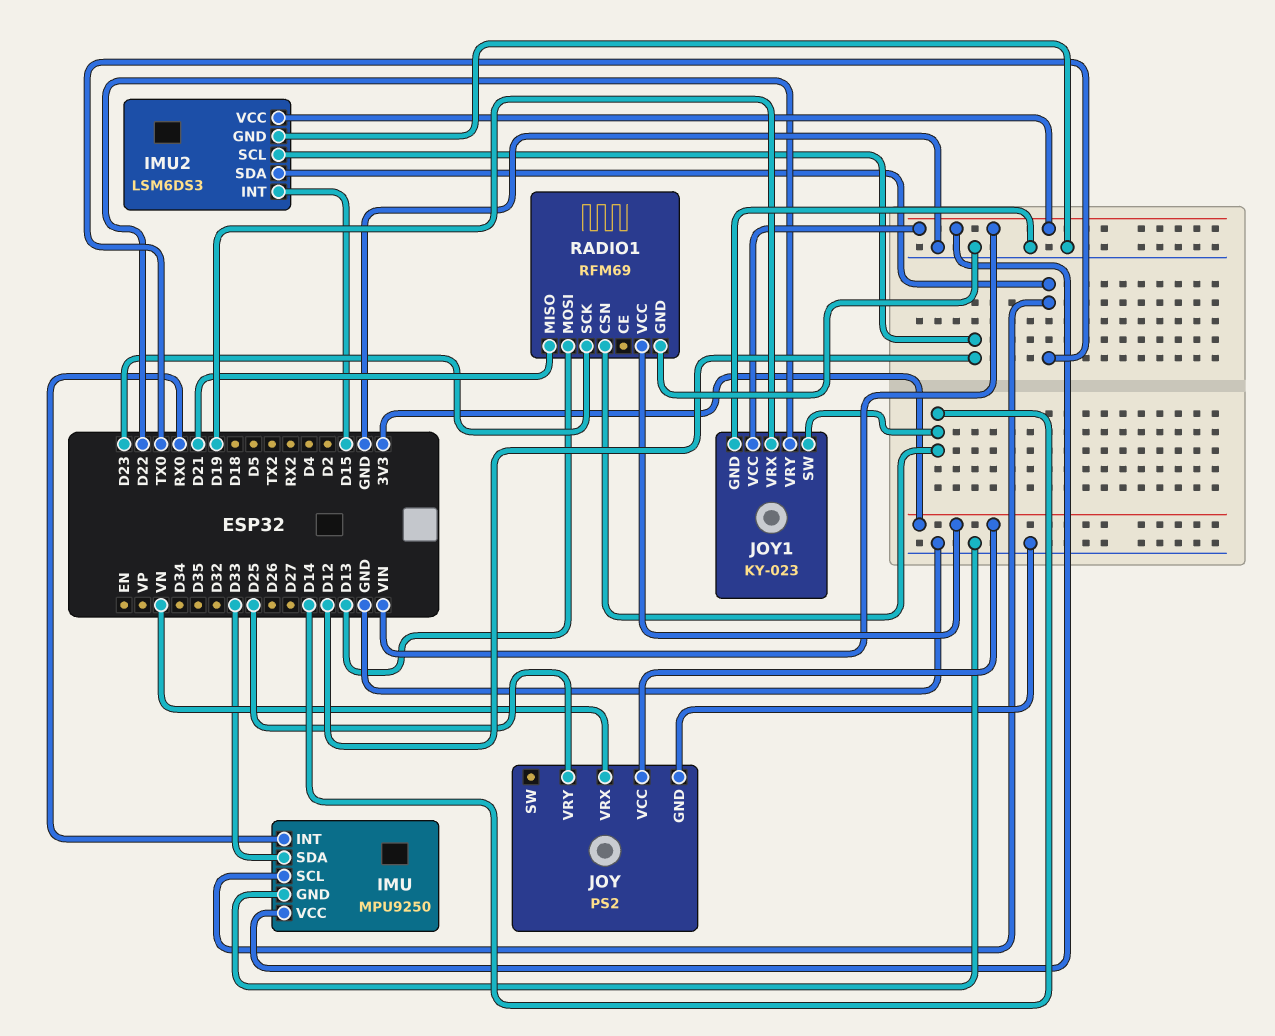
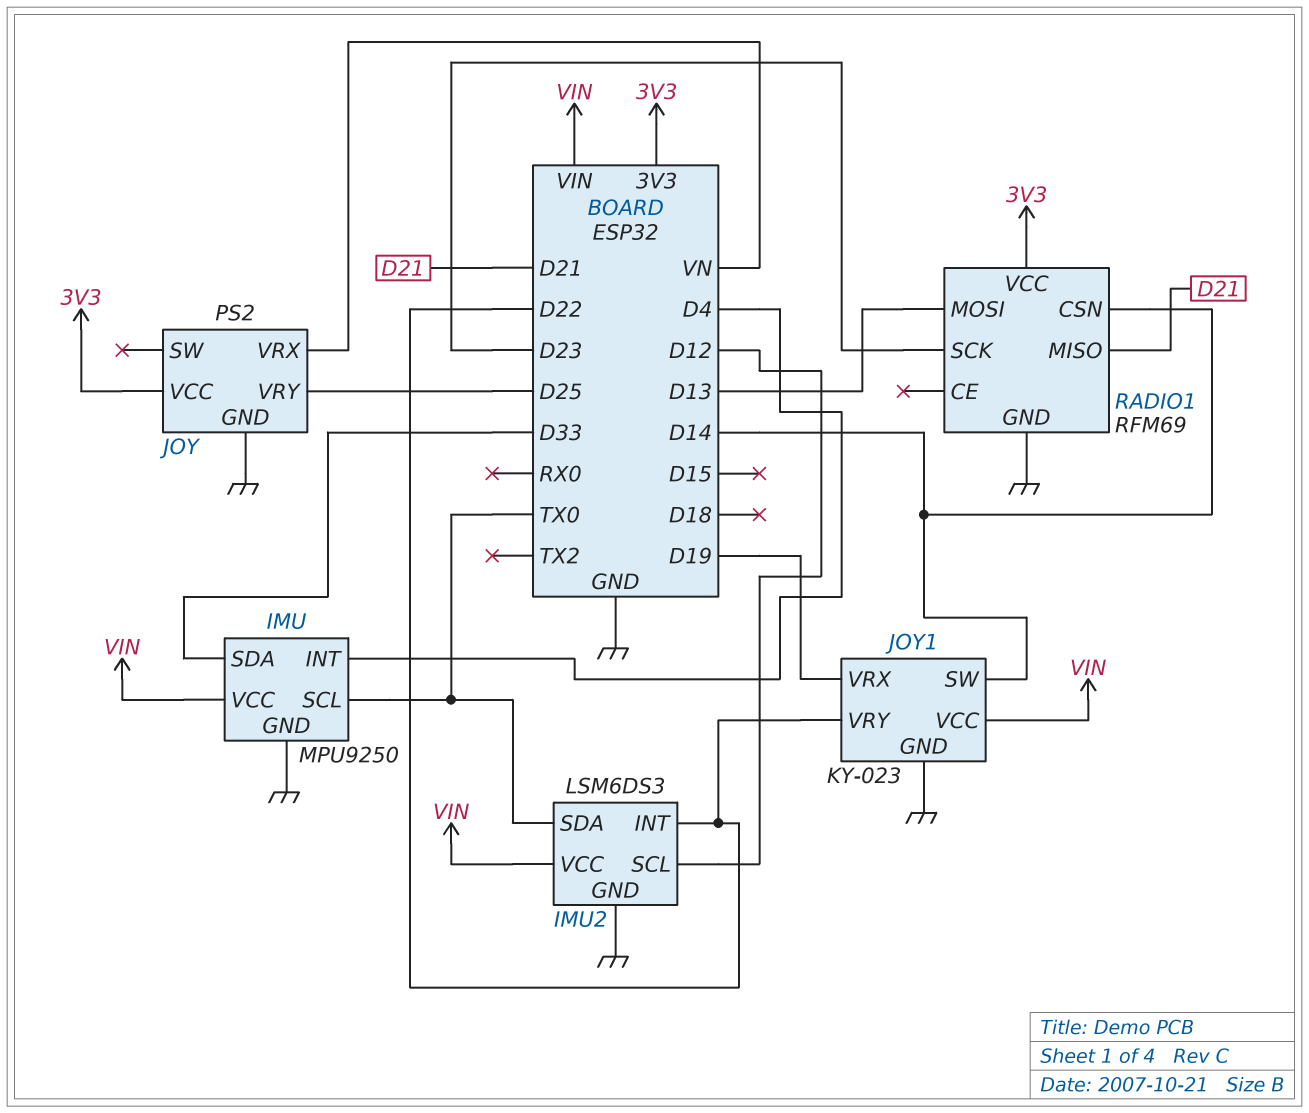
IMU pin INT: RX0 -> D4
IMU2 pin INT: D15 -> D22

